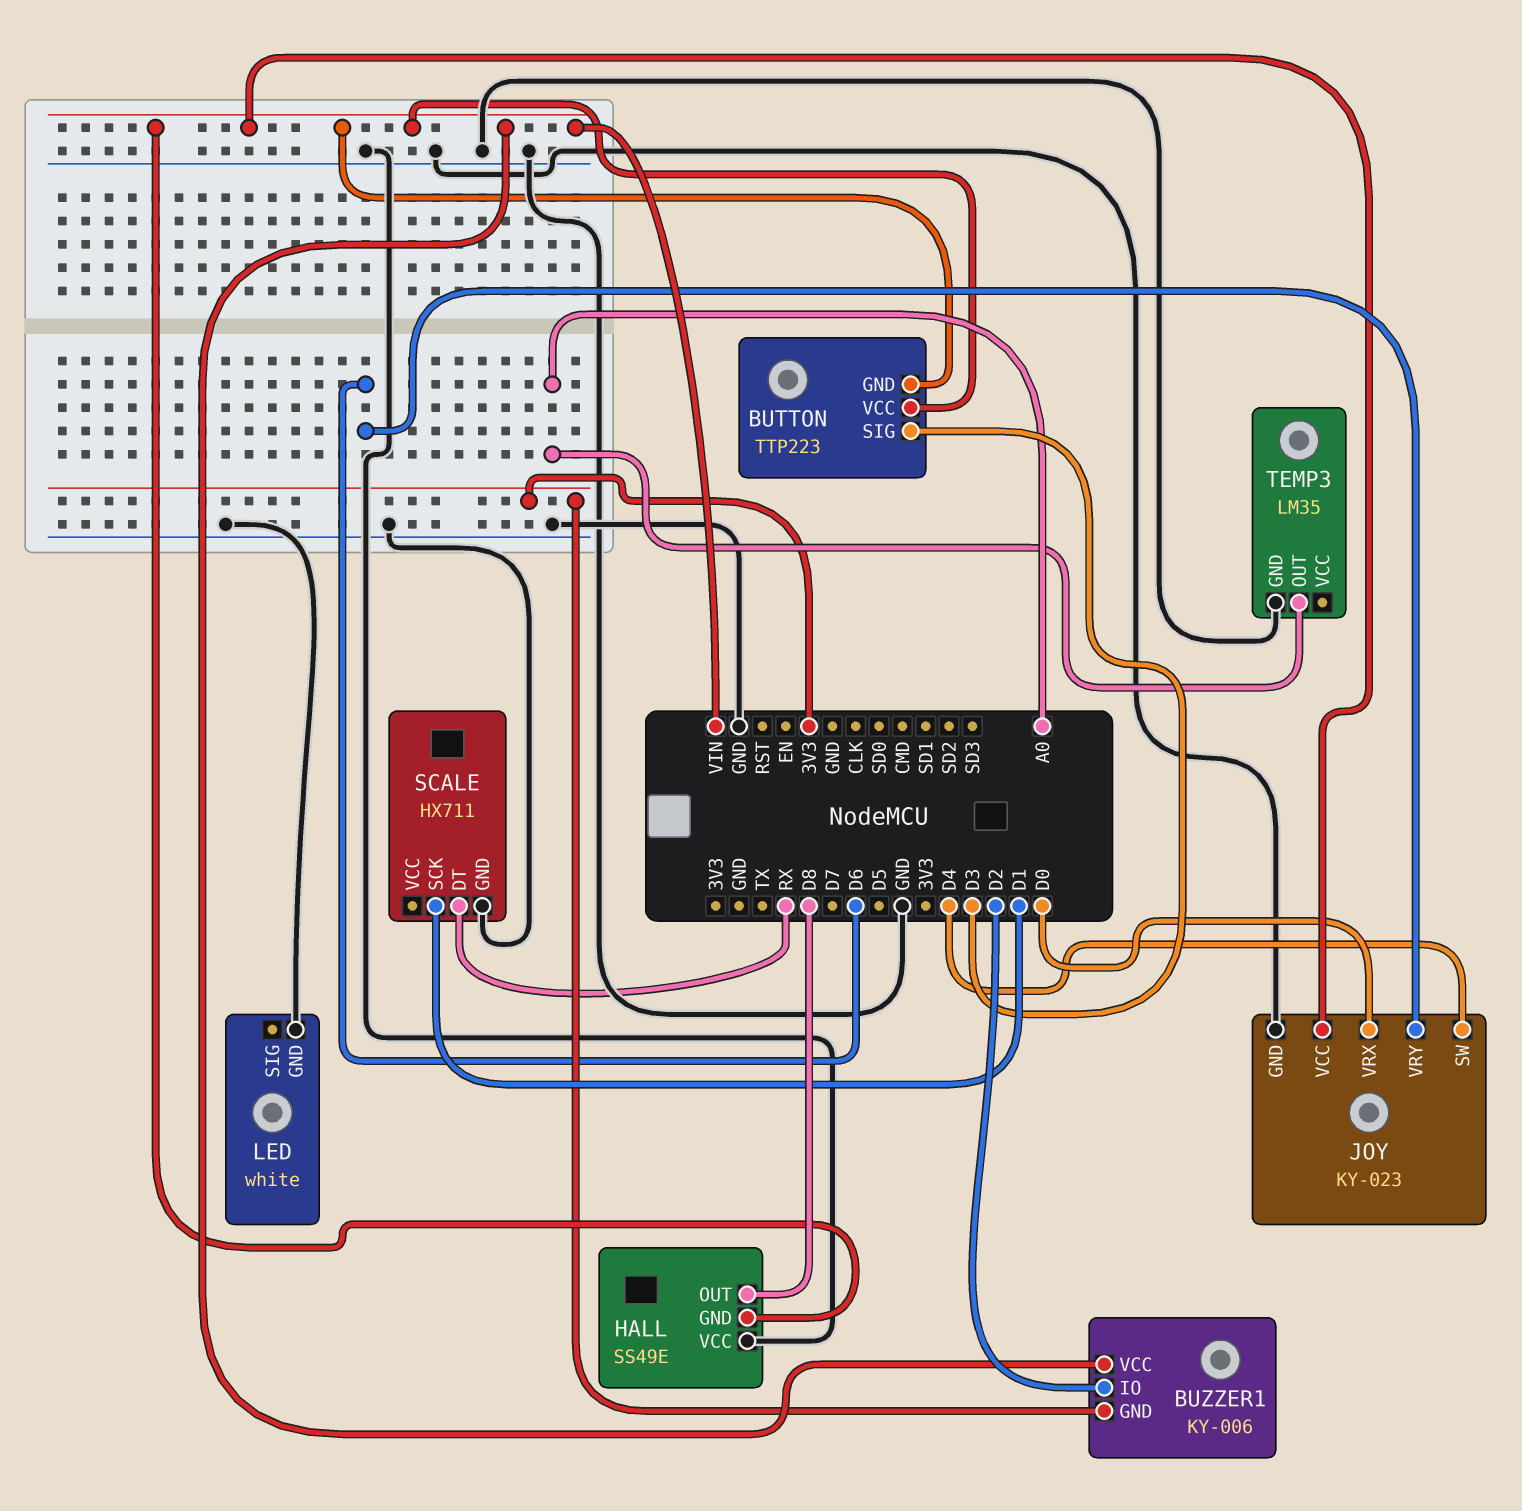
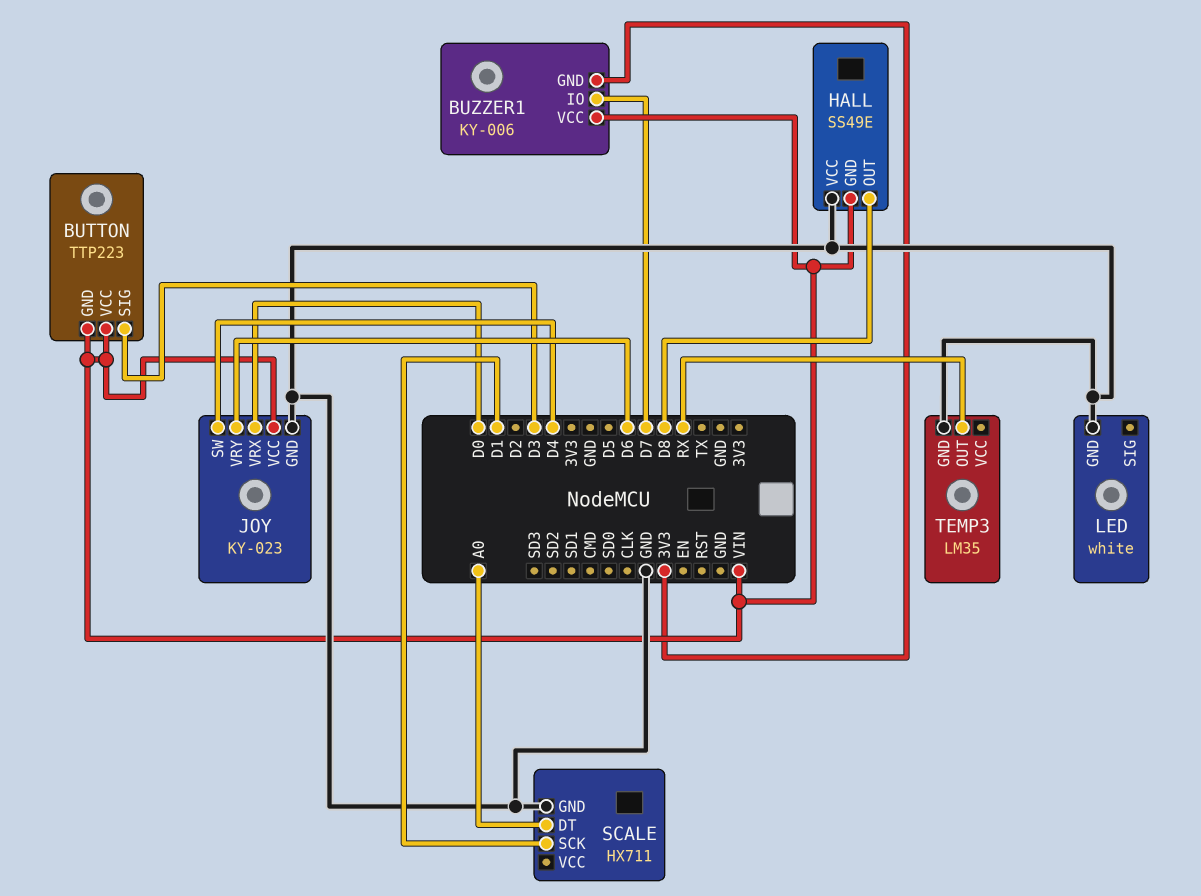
BUZZER1 pin IO: D2 -> D7
SCALE pin DT: RX -> A0
TEMP3 pin OUT: A0 -> RX

